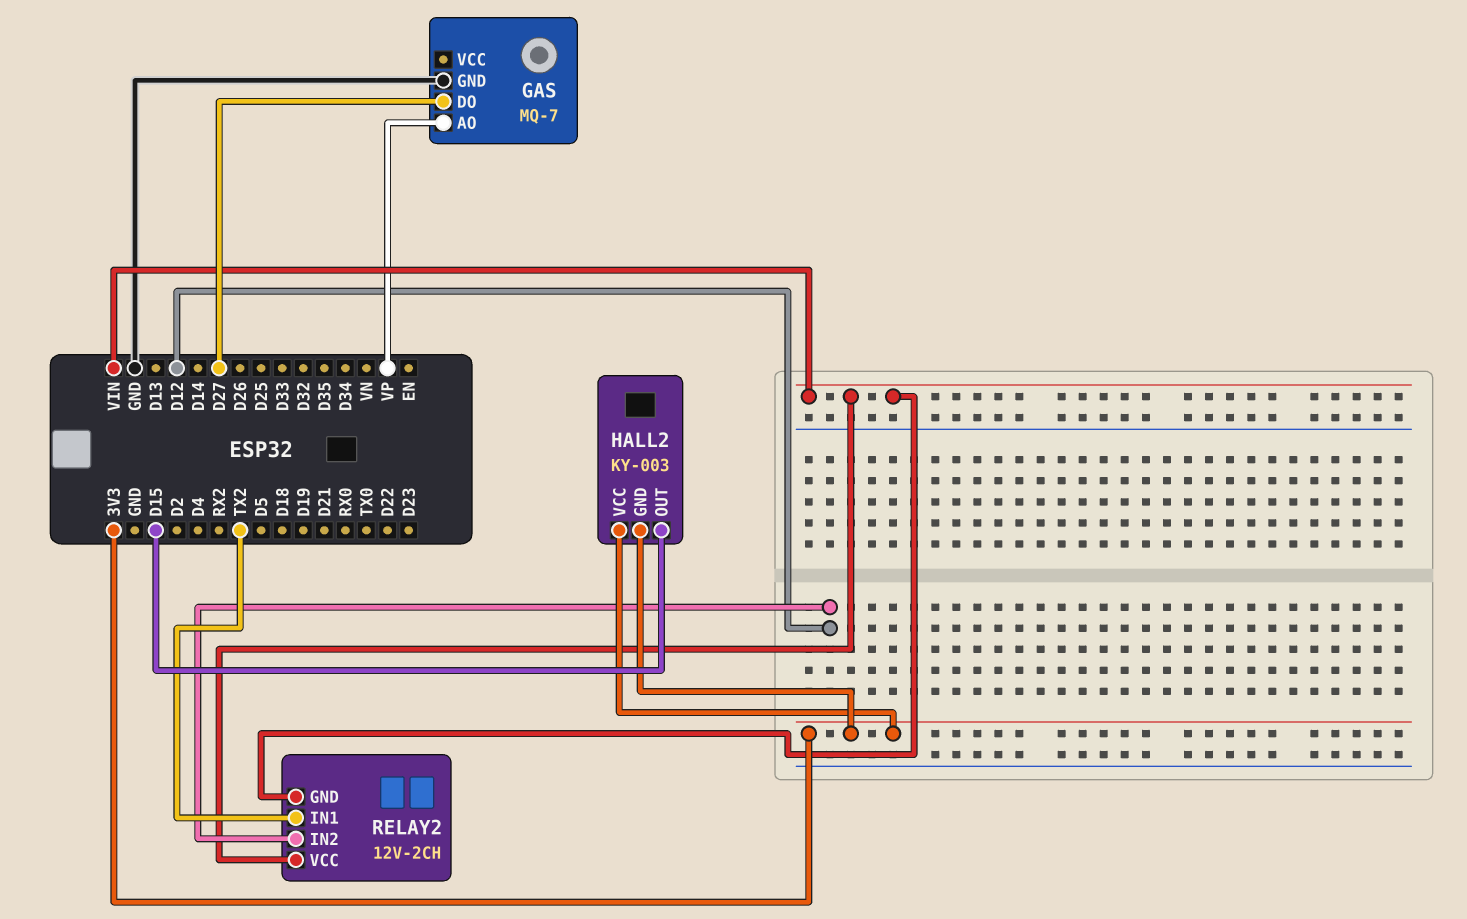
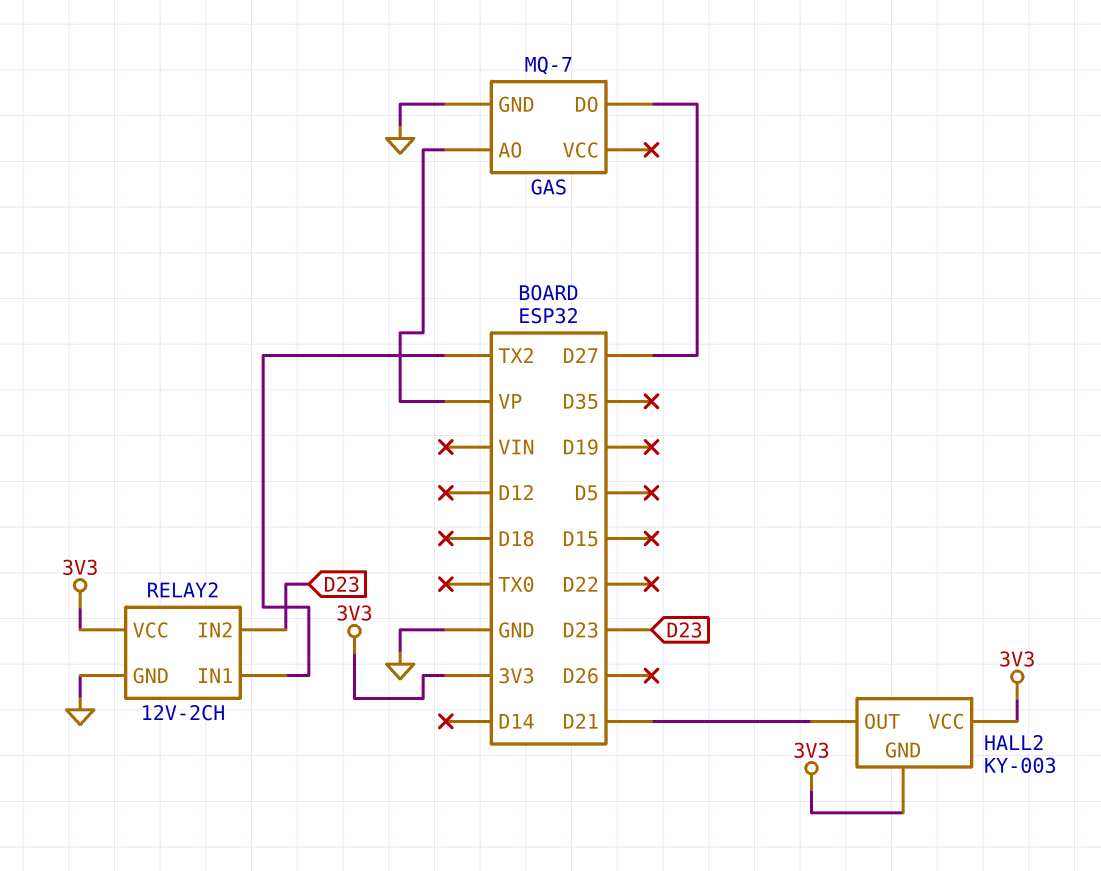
HALL2 pin OUT: D15 -> D21
RELAY2 pin GND: VIN -> GND
RELAY2 pin IN2: D12 -> D23
RELAY2 pin VCC: VIN -> 3V3

